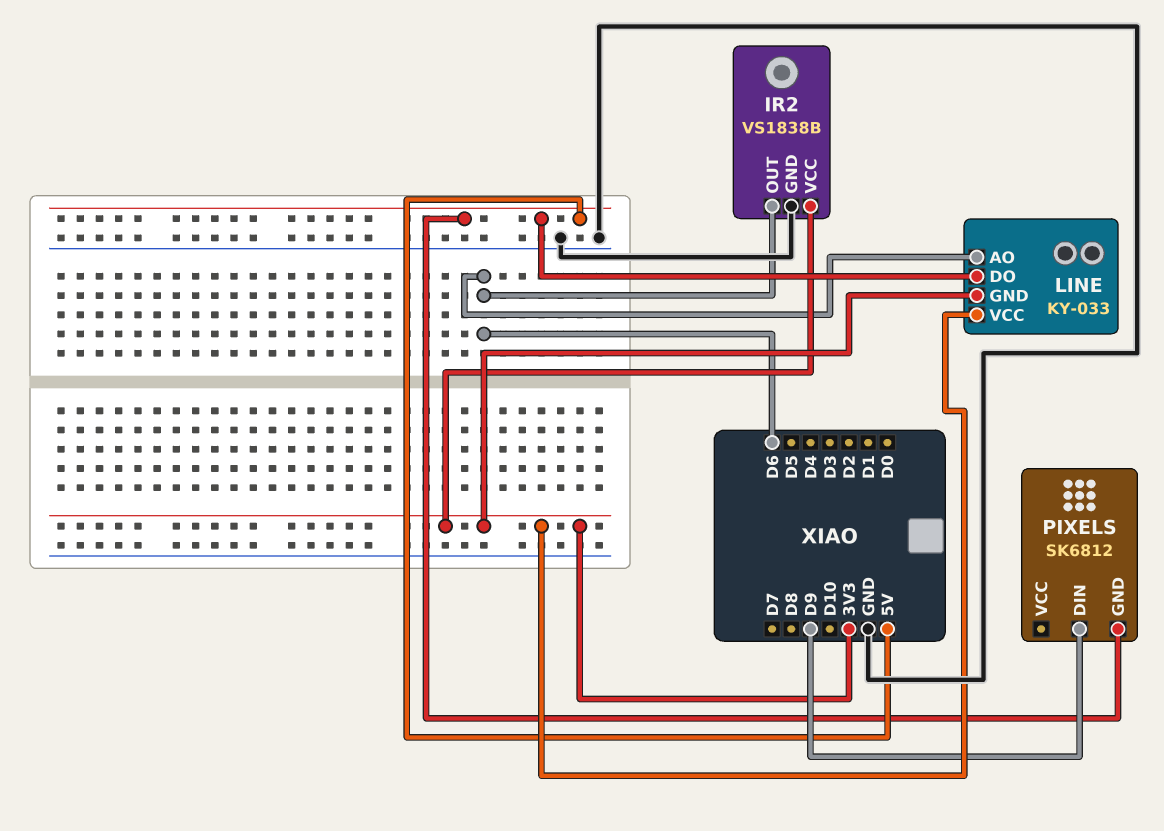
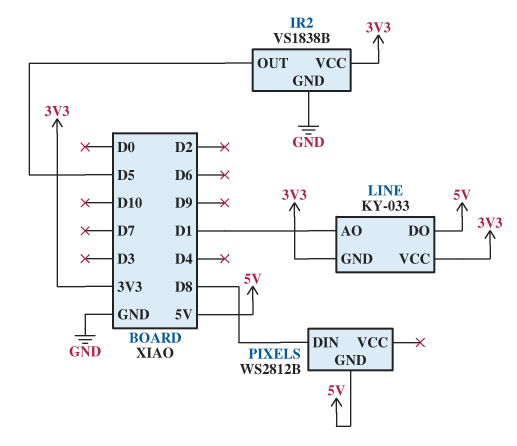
IR2 pin OUT: D6 -> D5
LINE pin AO: D6 -> D1
PIXELS: SK6812 -> WS2812B
PIXELS pin DIN: D9 -> D8

